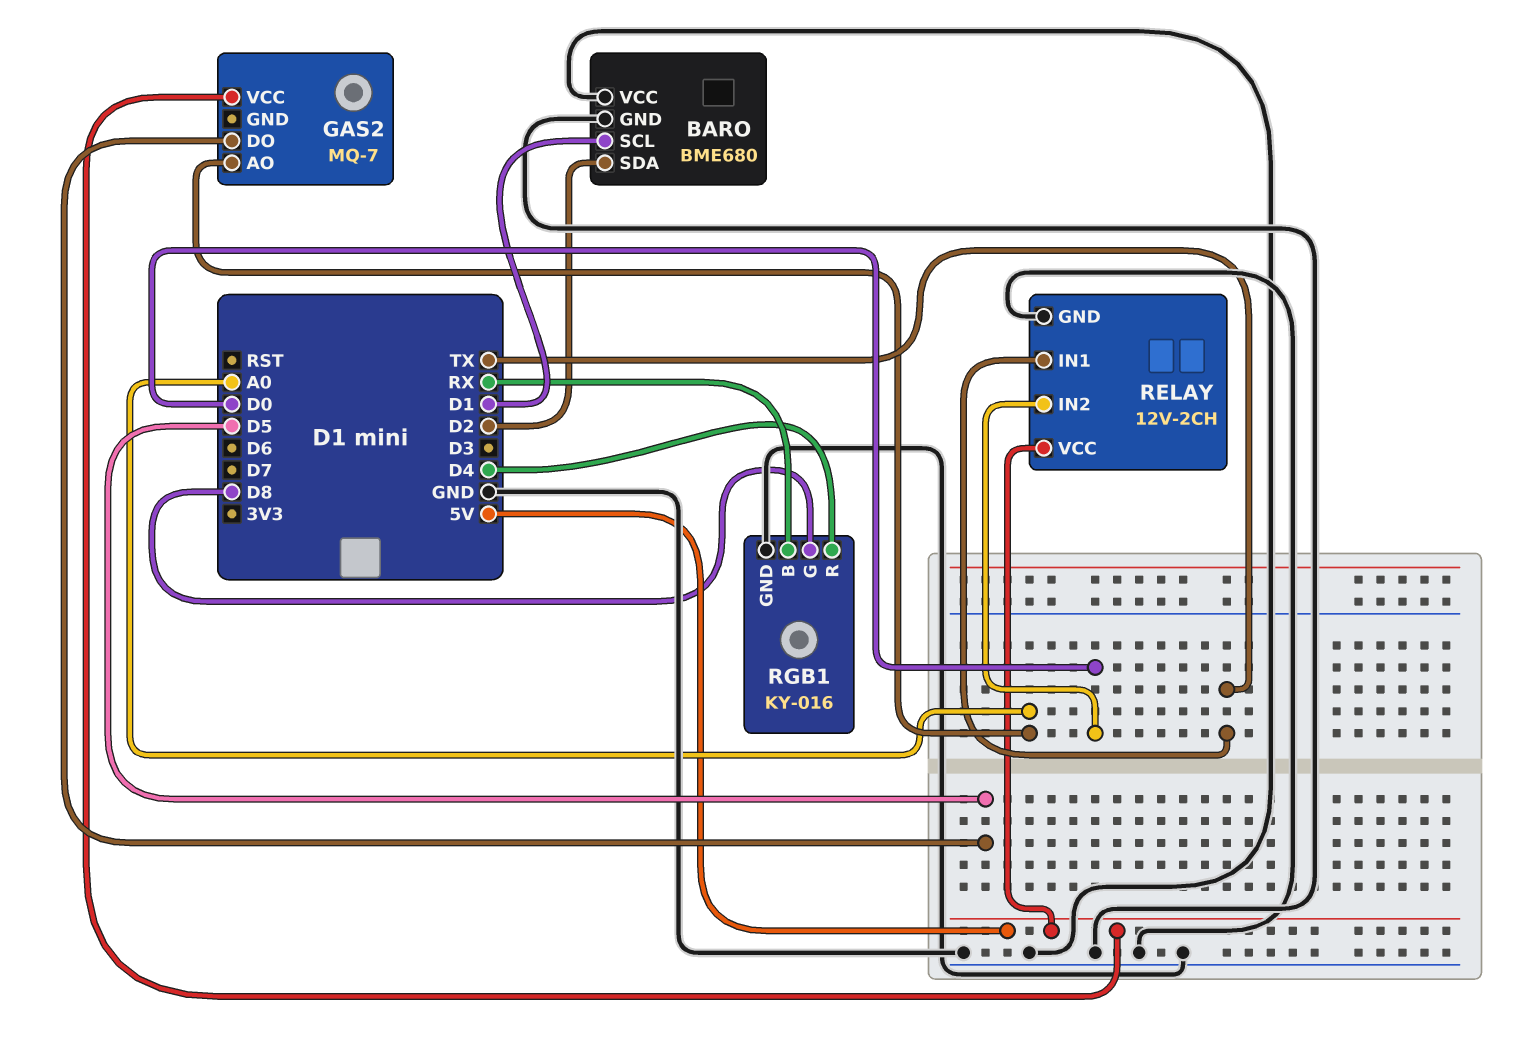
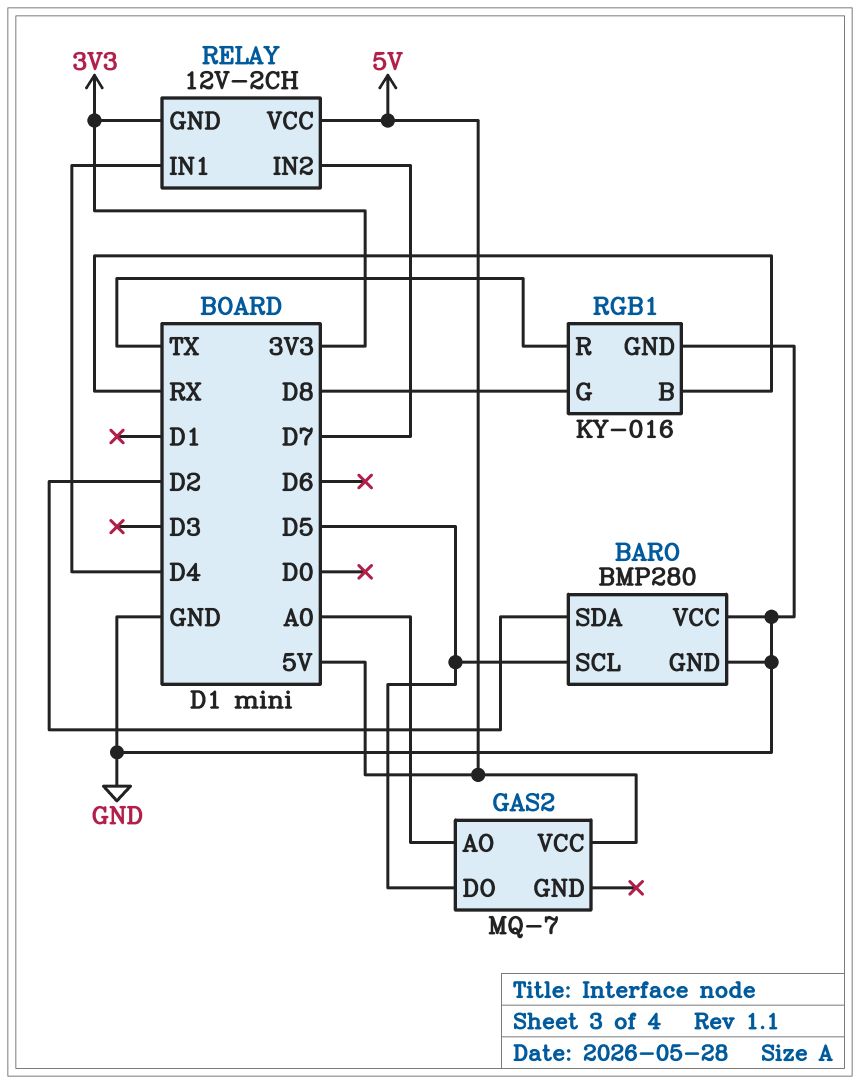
BARO: BME680 -> BMP280
BARO pin SCL: D1 -> D5
RELAY pin GND: GND -> 3V3
RELAY pin IN1: TX -> D4
RELAY pin IN2: D0 -> D7
RGB1 pin R: D4 -> TX

